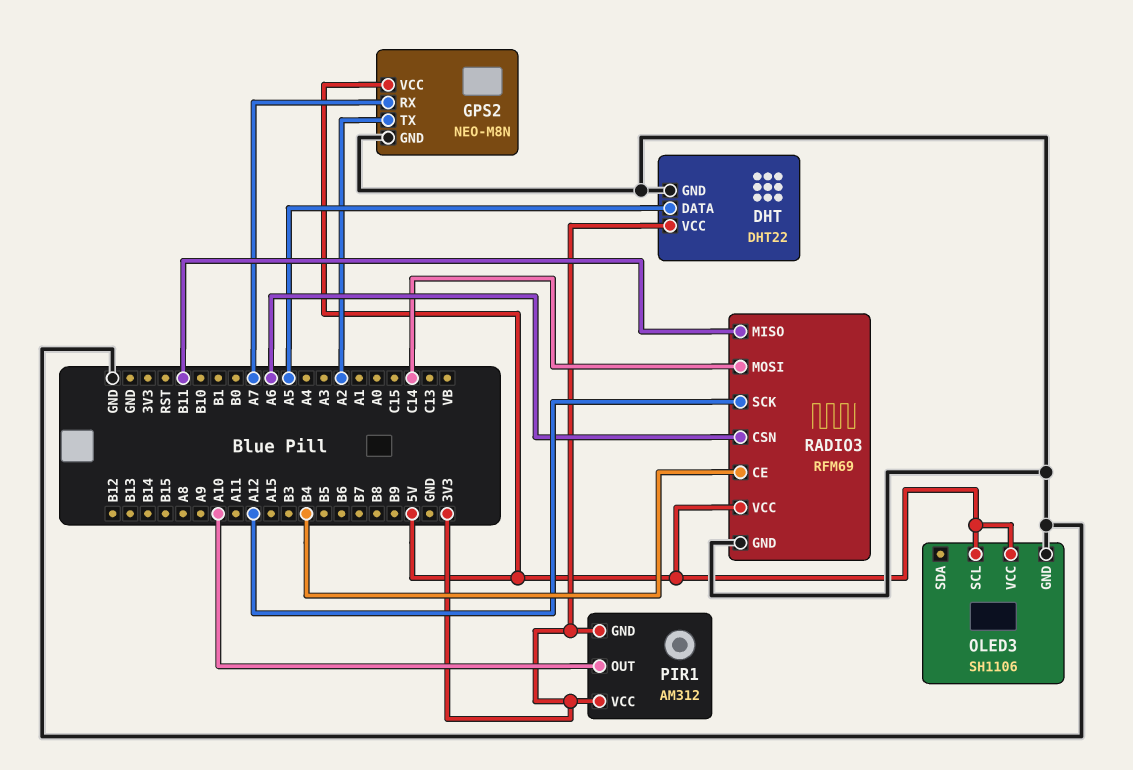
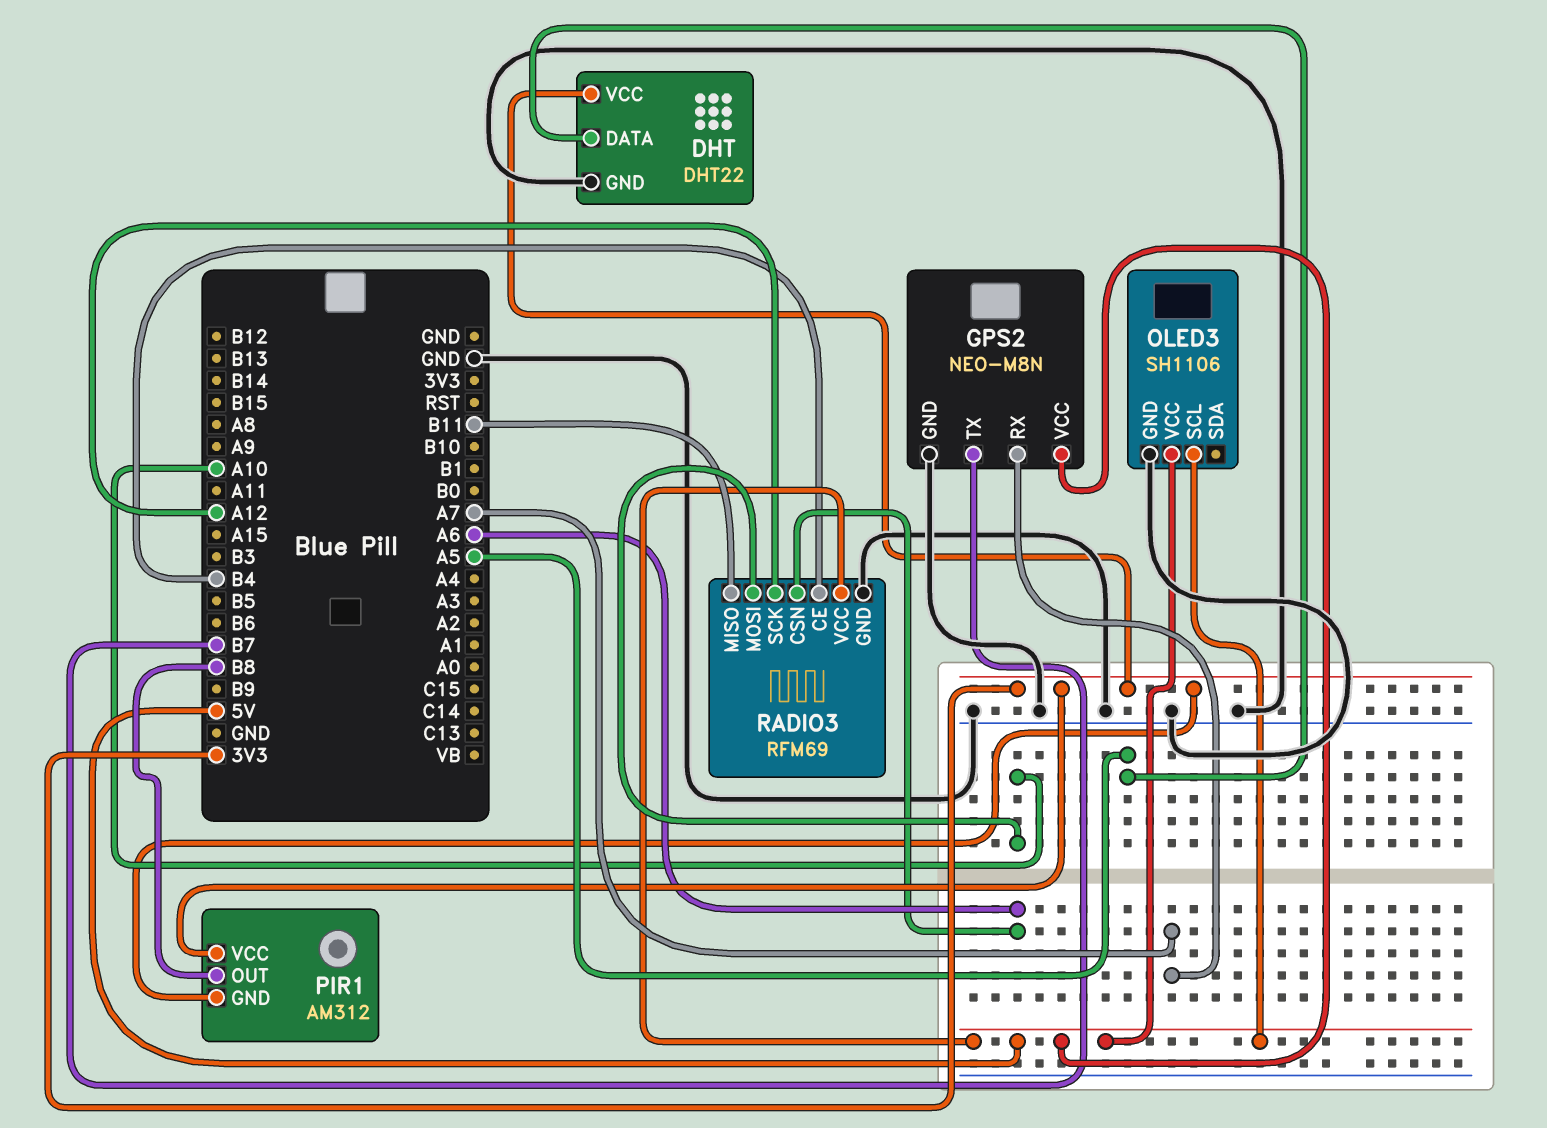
GPS2 pin TX: A2 -> B7
PIR1 pin OUT: A10 -> B8
RADIO3 pin MOSI: C14 -> A10

